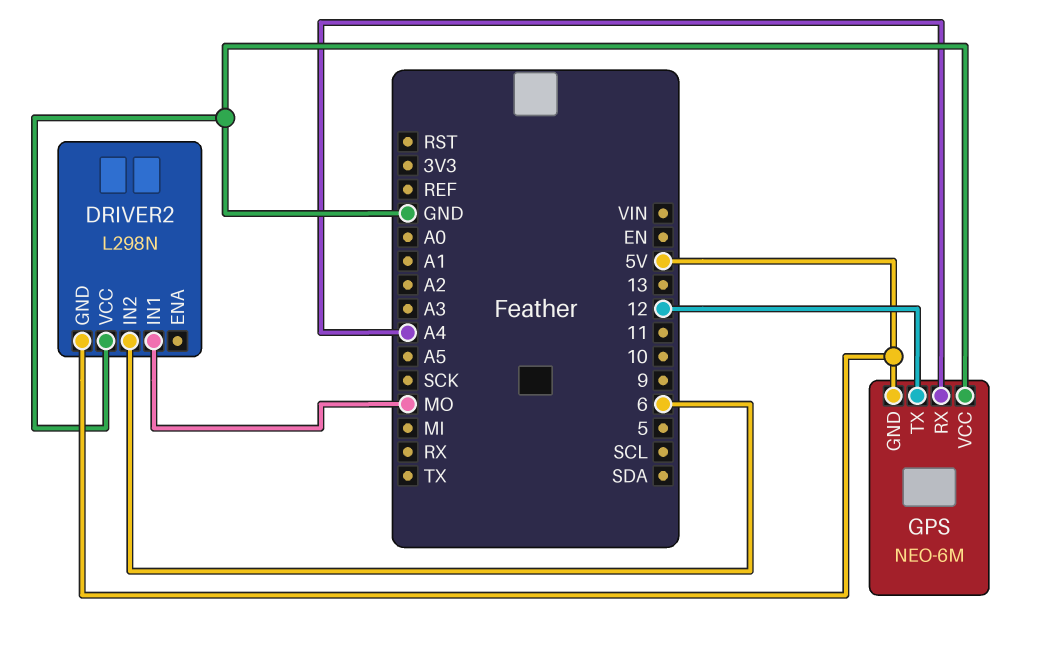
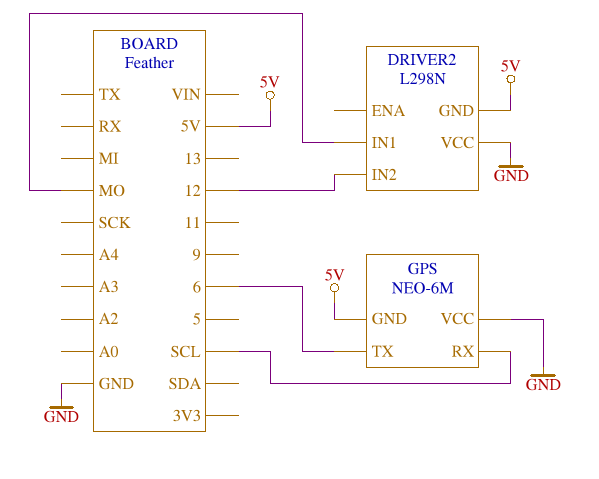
DRIVER2 pin IN2: 6 -> 12
GPS pin RX: A4 -> SCL
GPS pin TX: 12 -> 6

